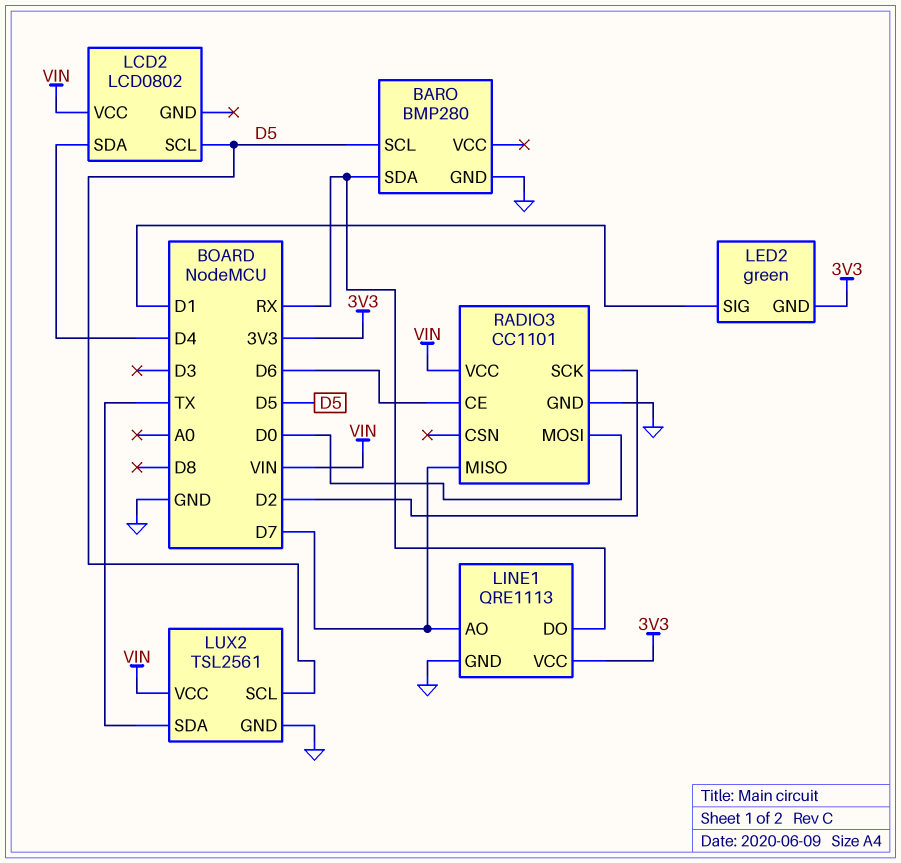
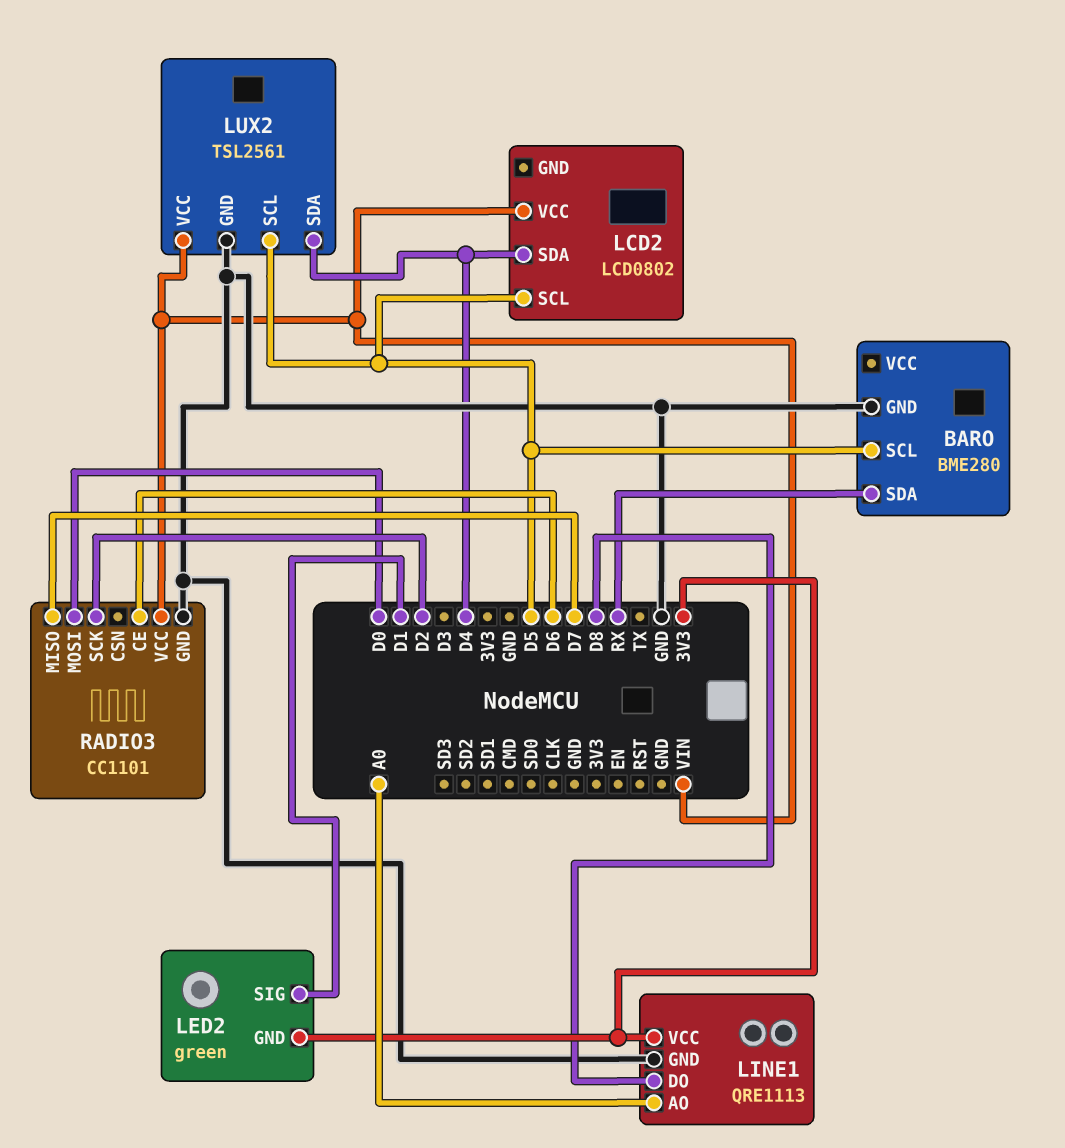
BARO: BMP280 -> BME280
LINE1 pin AO: D7 -> A0
LINE1 pin DO: RX -> D8
LUX2 pin SDA: TX -> D4

